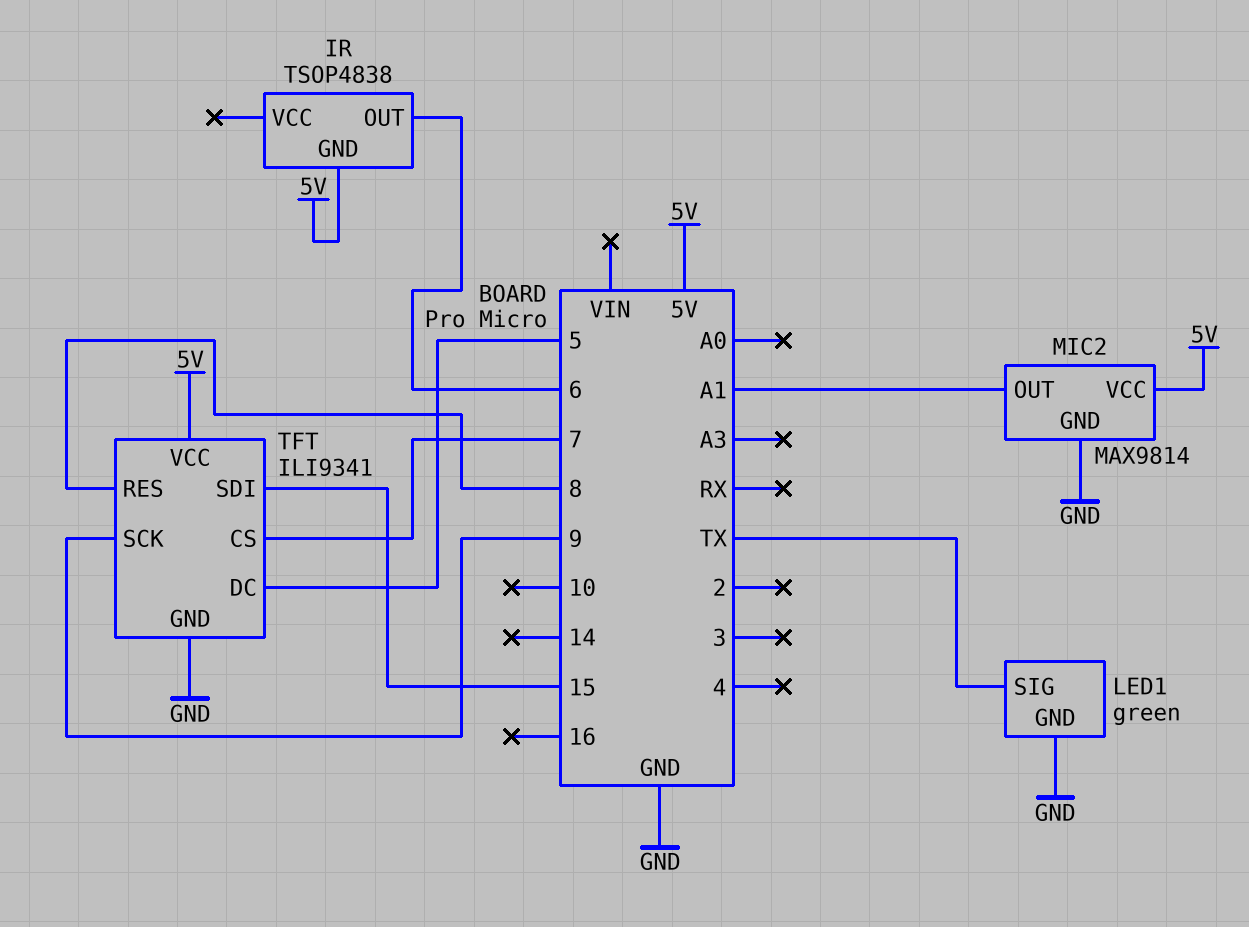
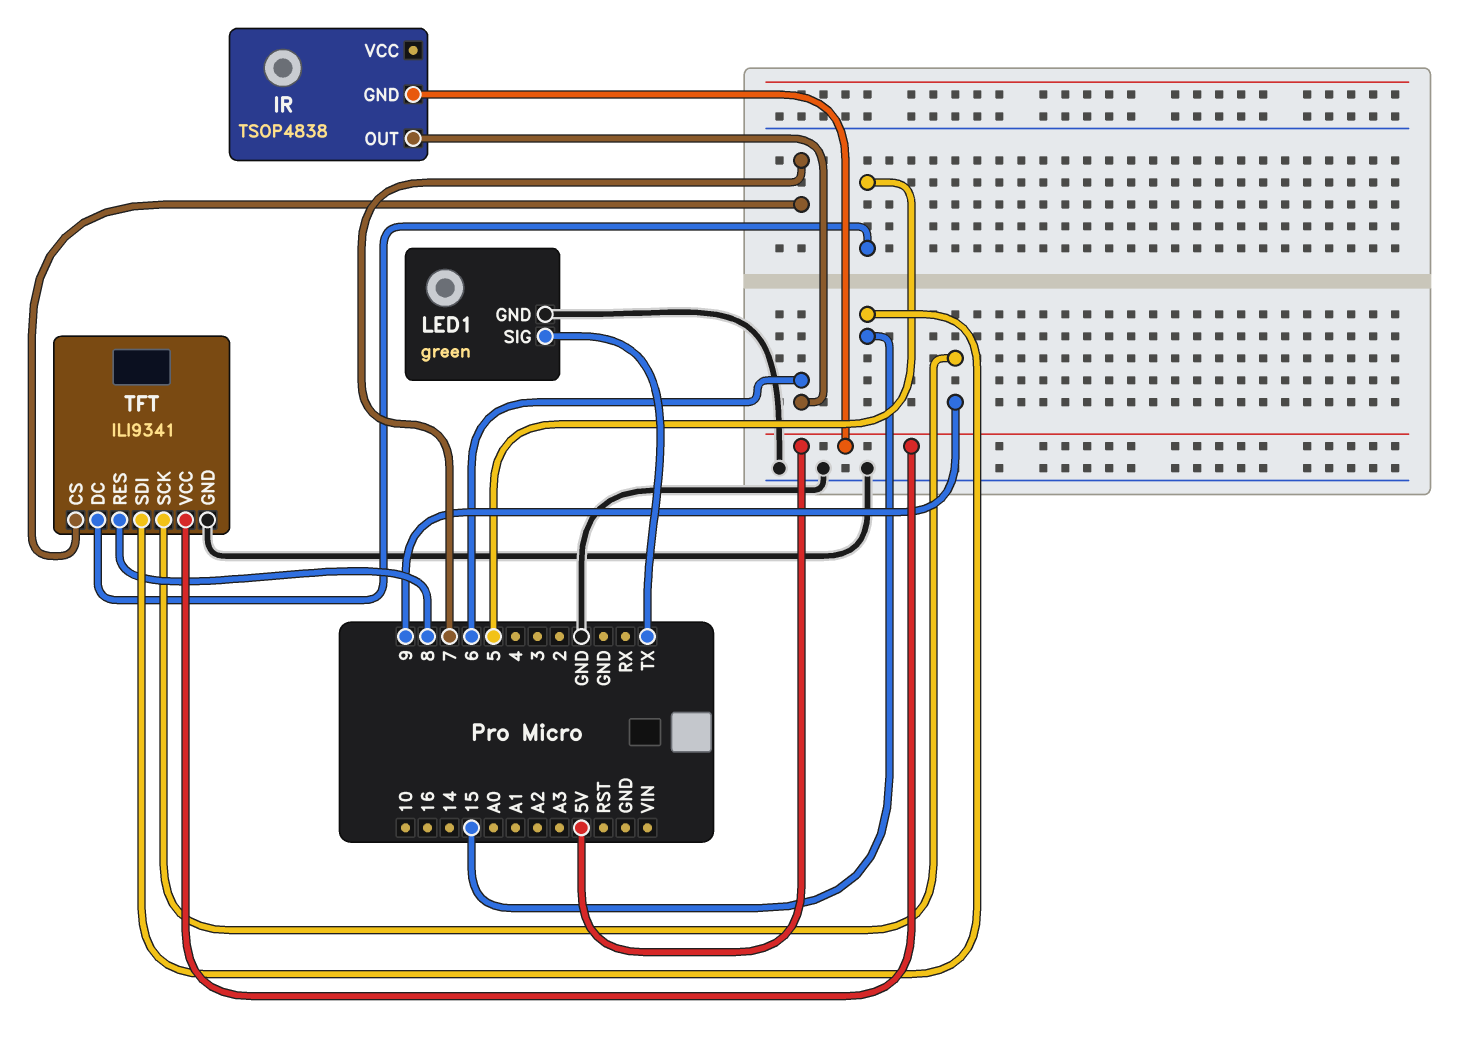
MIC2: MAX9814 -> none
MIC2 pin GND: GND -> none
MIC2 pin OUT: A1 -> none
MIC2 pin VCC: 5V -> none

